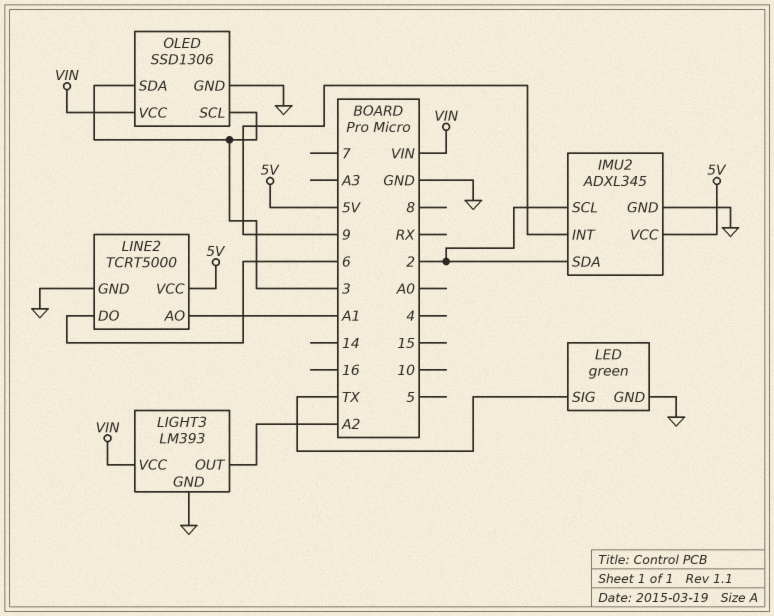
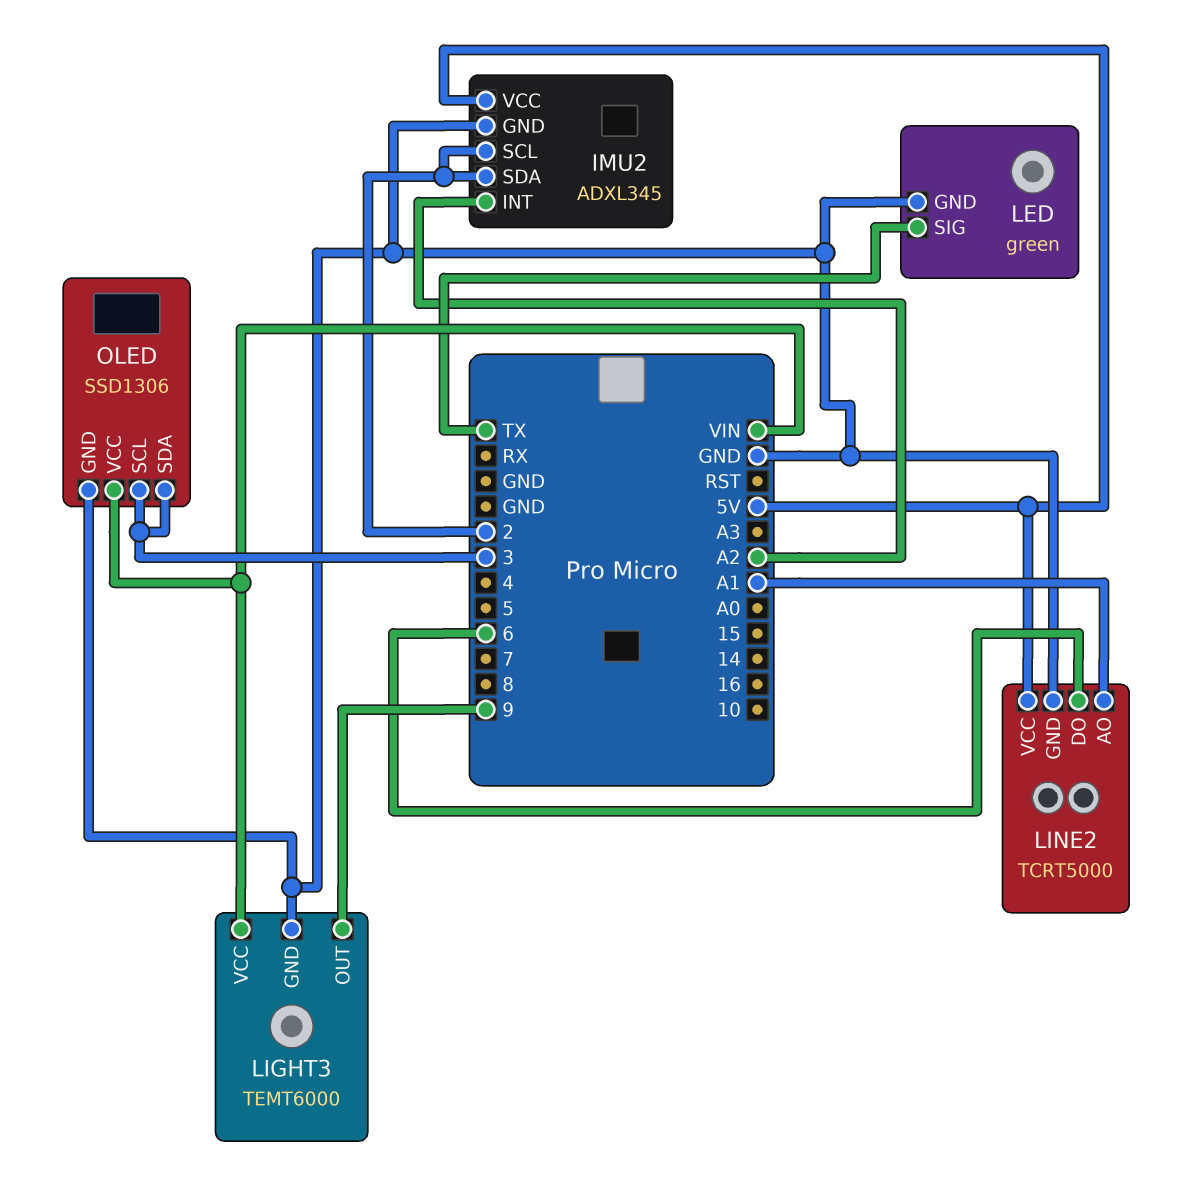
IMU2 pin INT: 9 -> A2
LIGHT3: LM393 -> TEMT6000
LIGHT3 pin OUT: A2 -> 9

